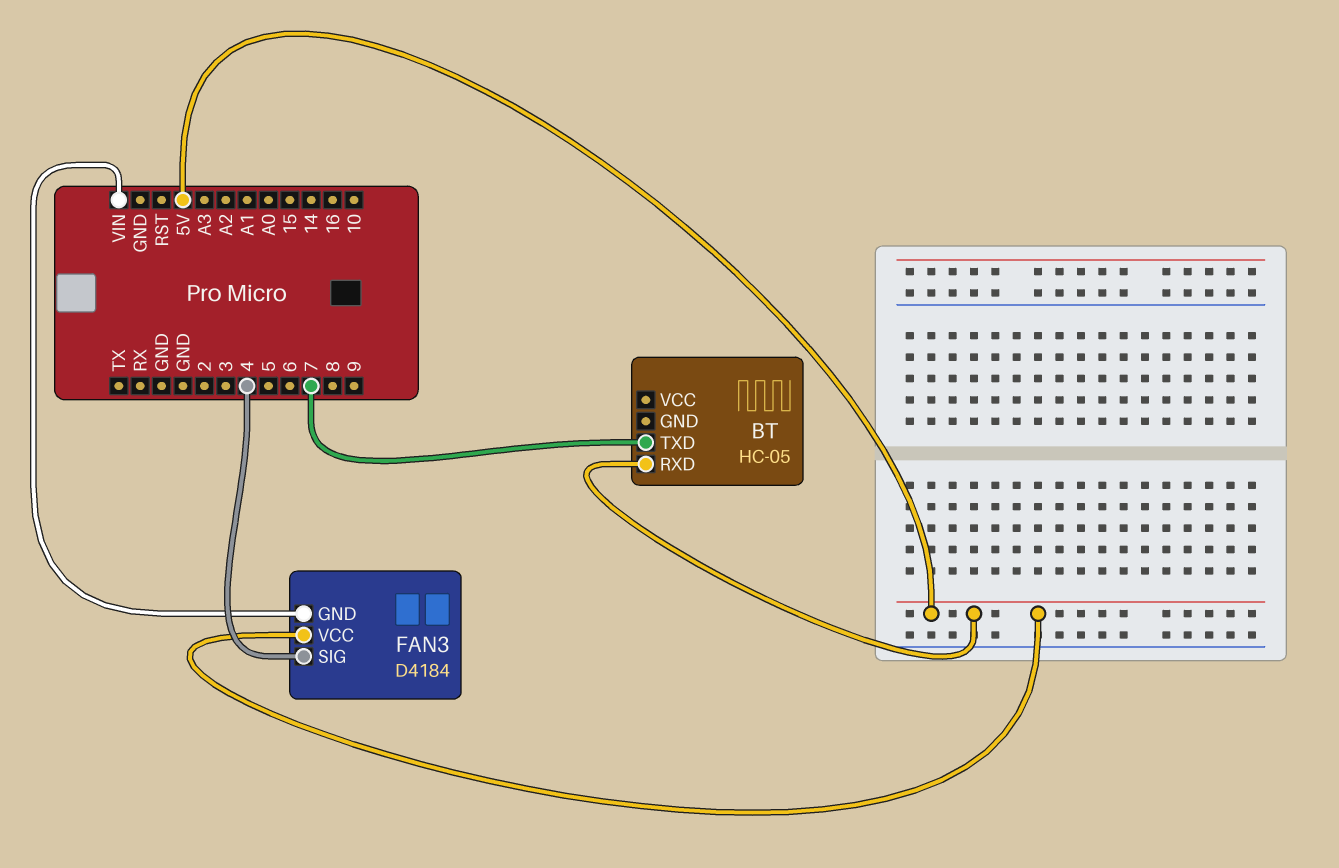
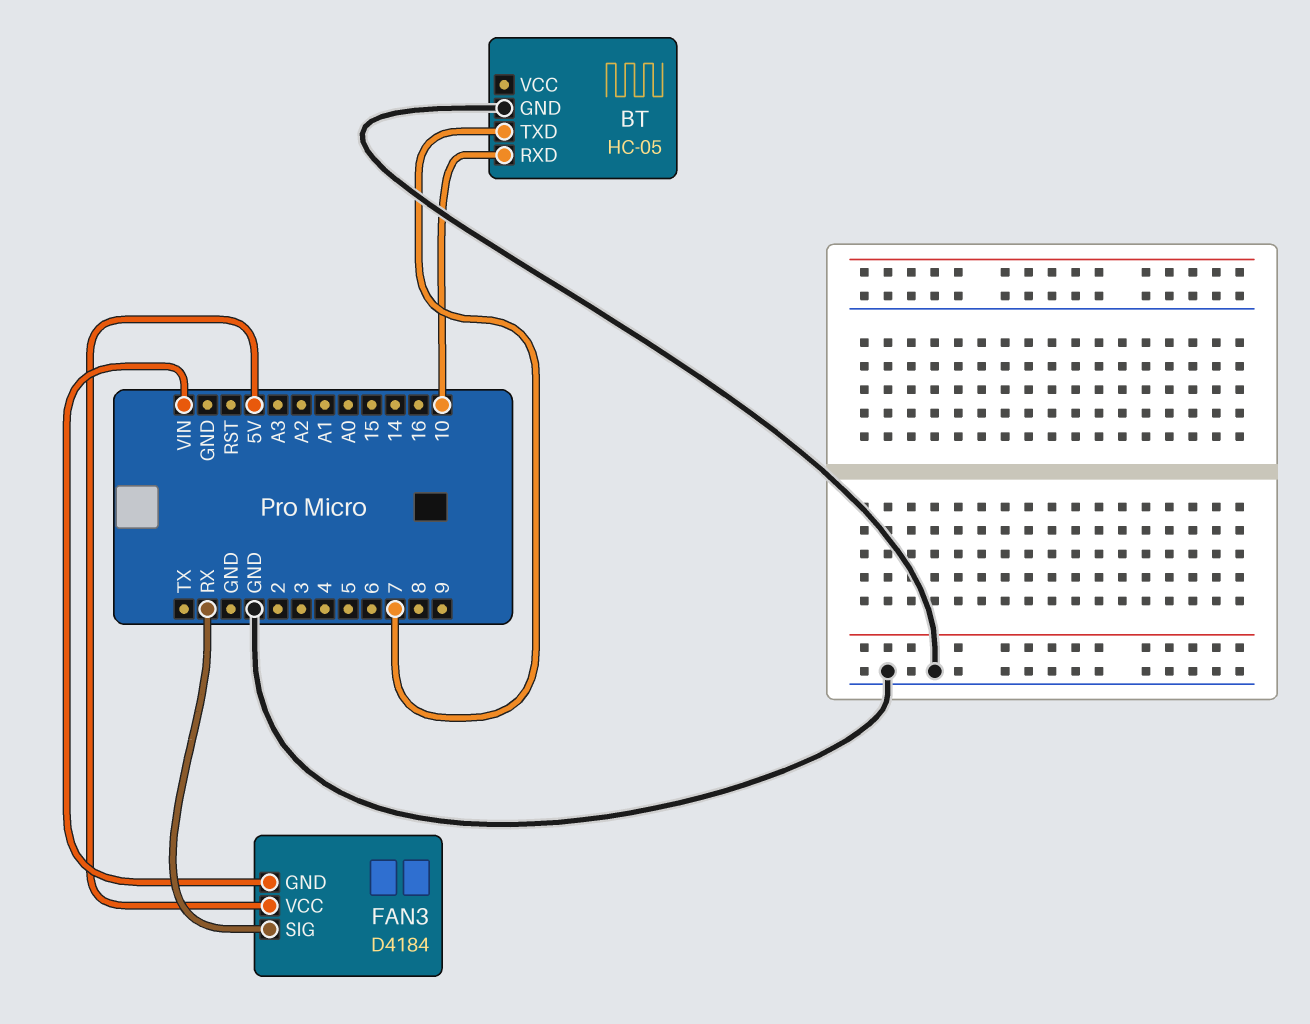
BT pin GND: none -> GND
BT pin RXD: 5V -> 10
FAN3 pin SIG: 4 -> RX

